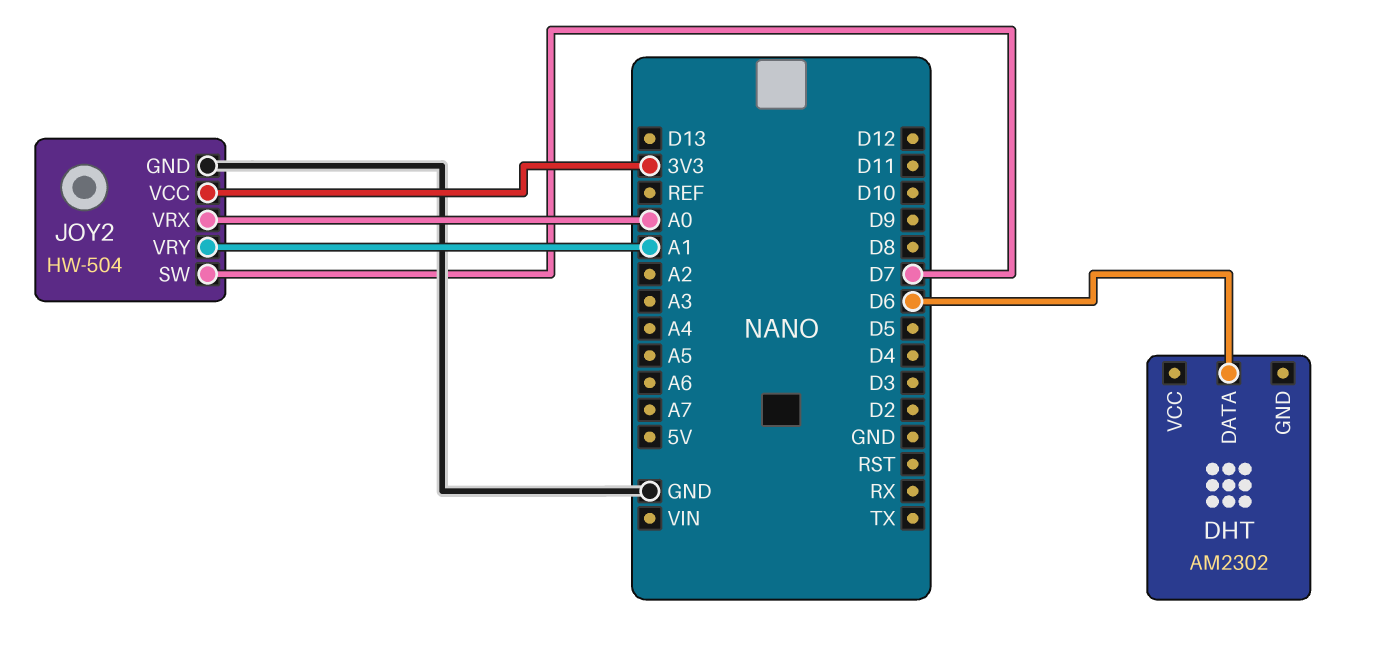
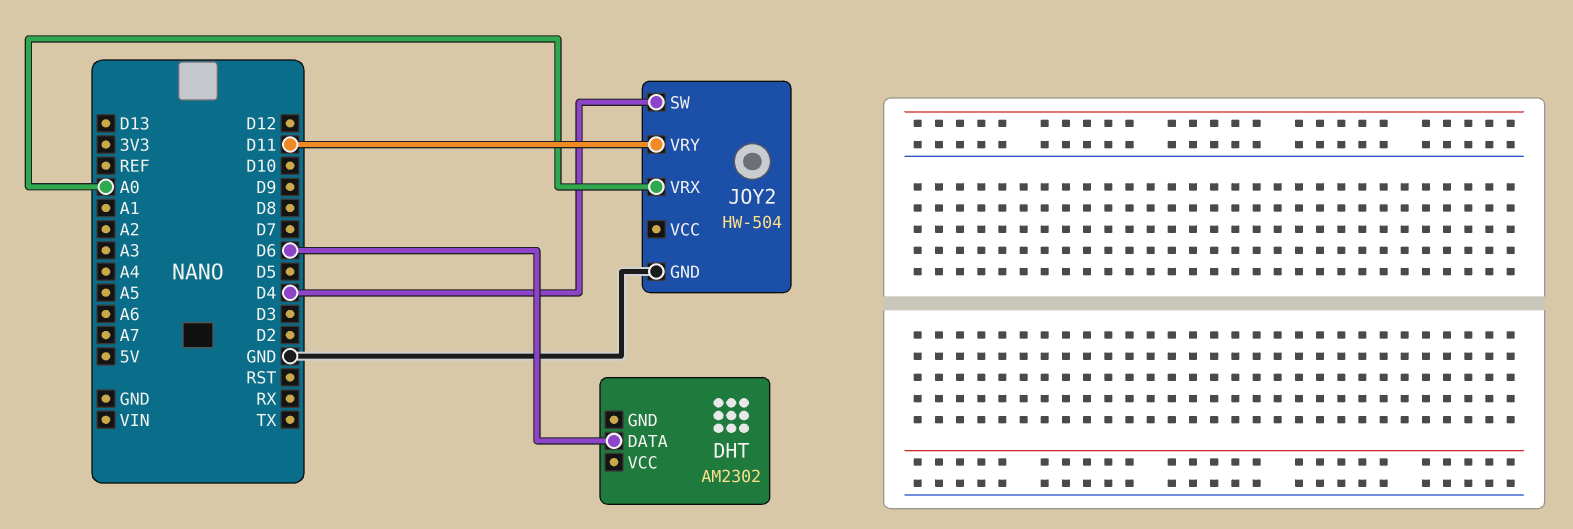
JOY2 pin SW: D7 -> D4
JOY2 pin VCC: 3V3 -> none
JOY2 pin VRY: A1 -> D11

